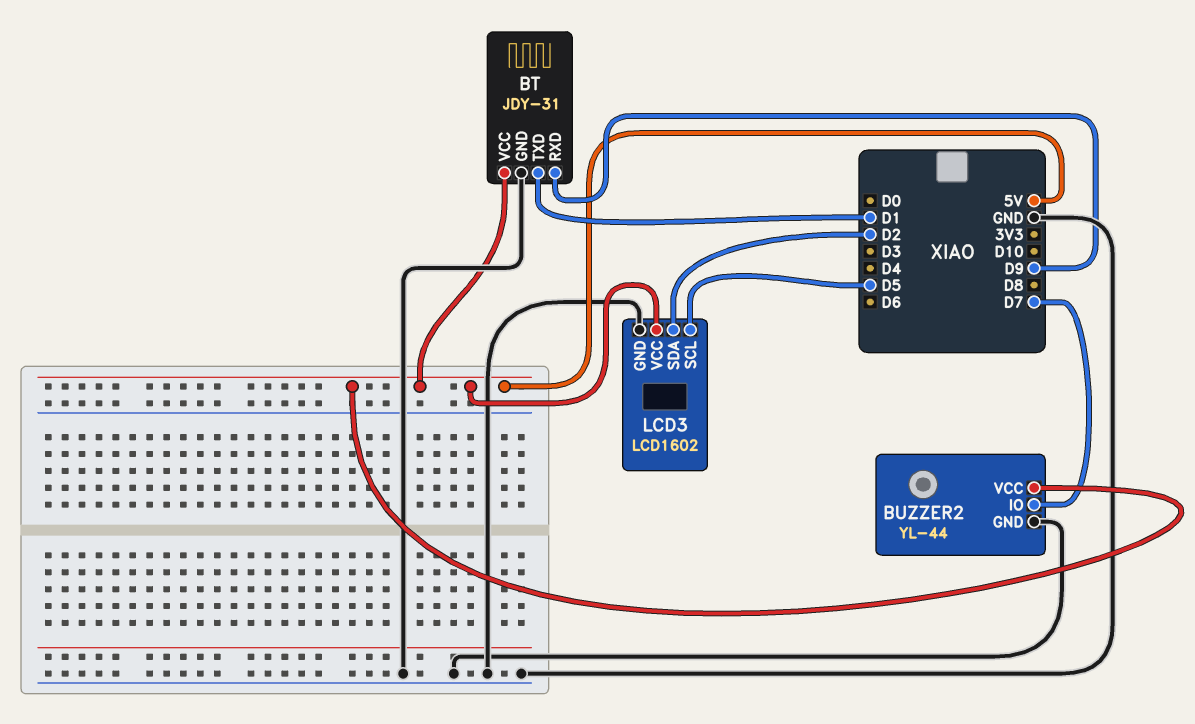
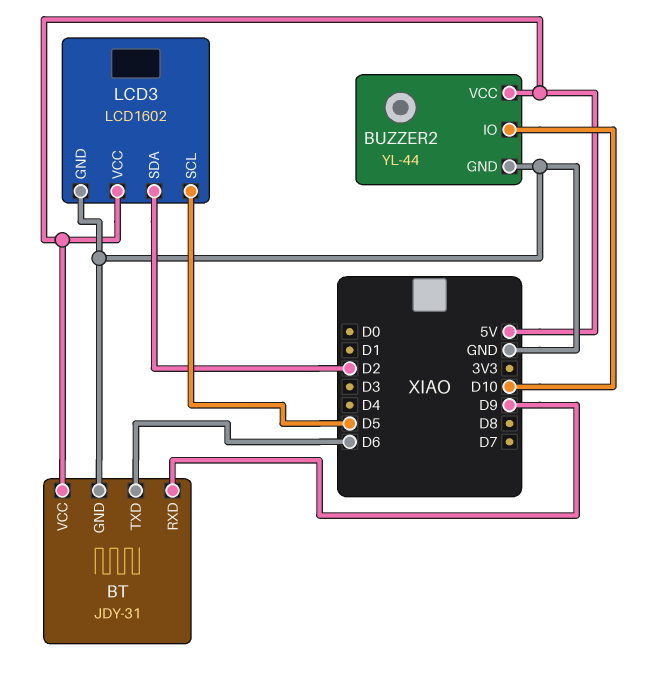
BT pin TXD: D1 -> D6
BUZZER2 pin IO: D7 -> D10

